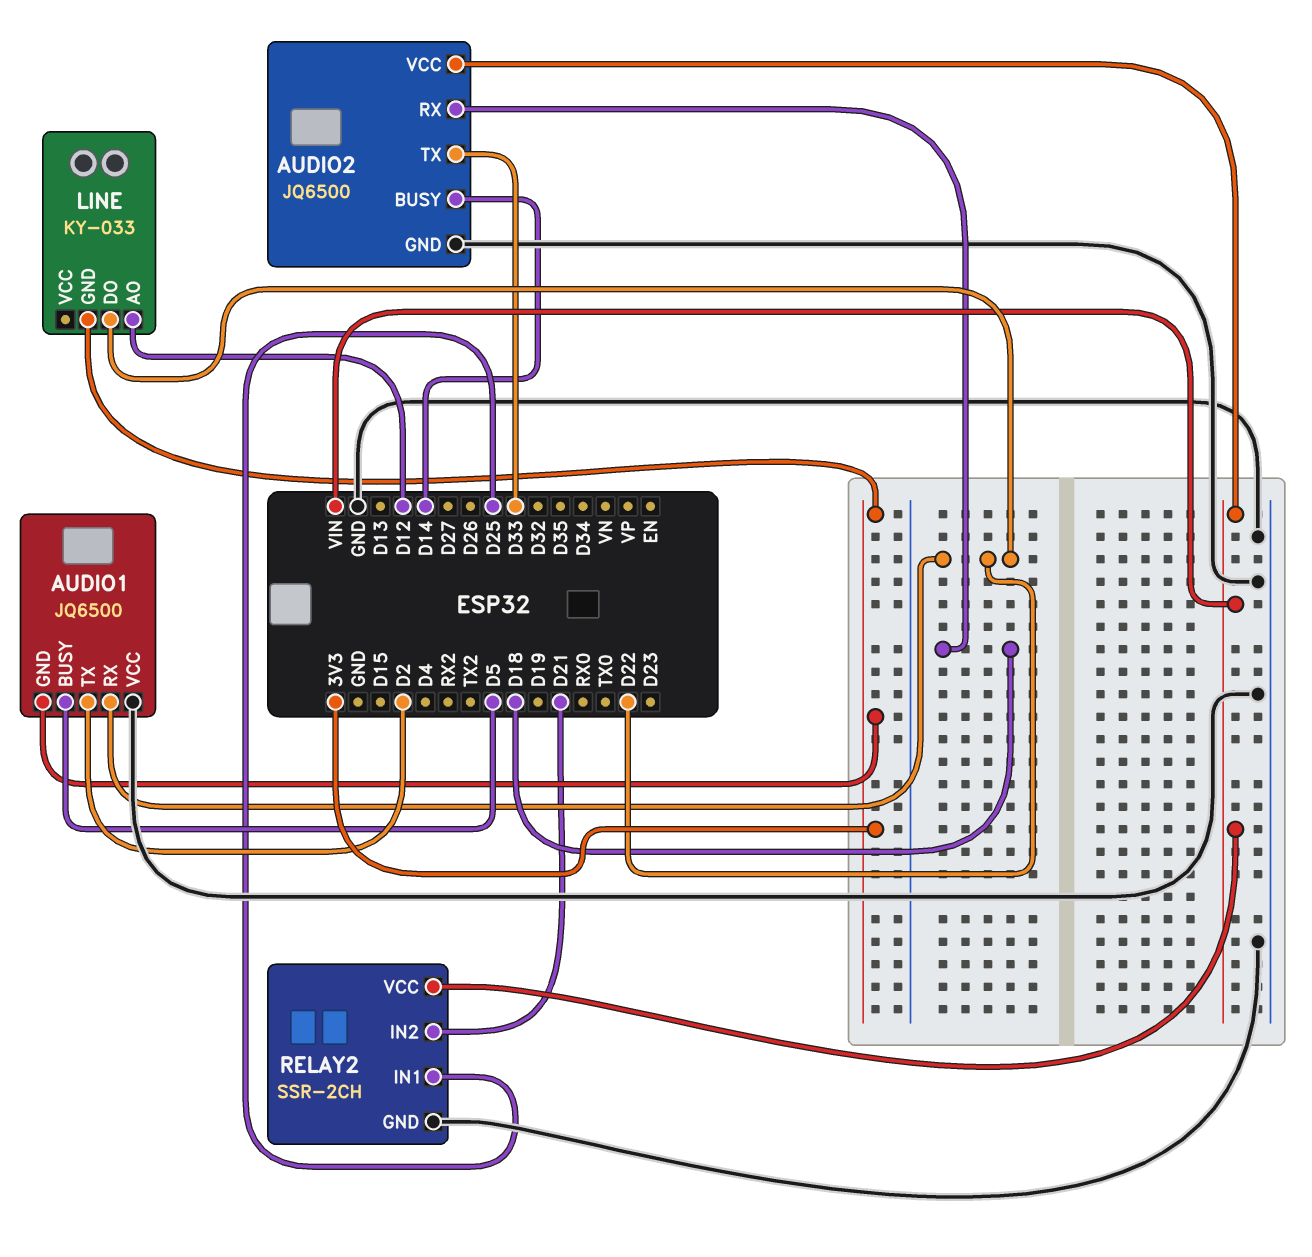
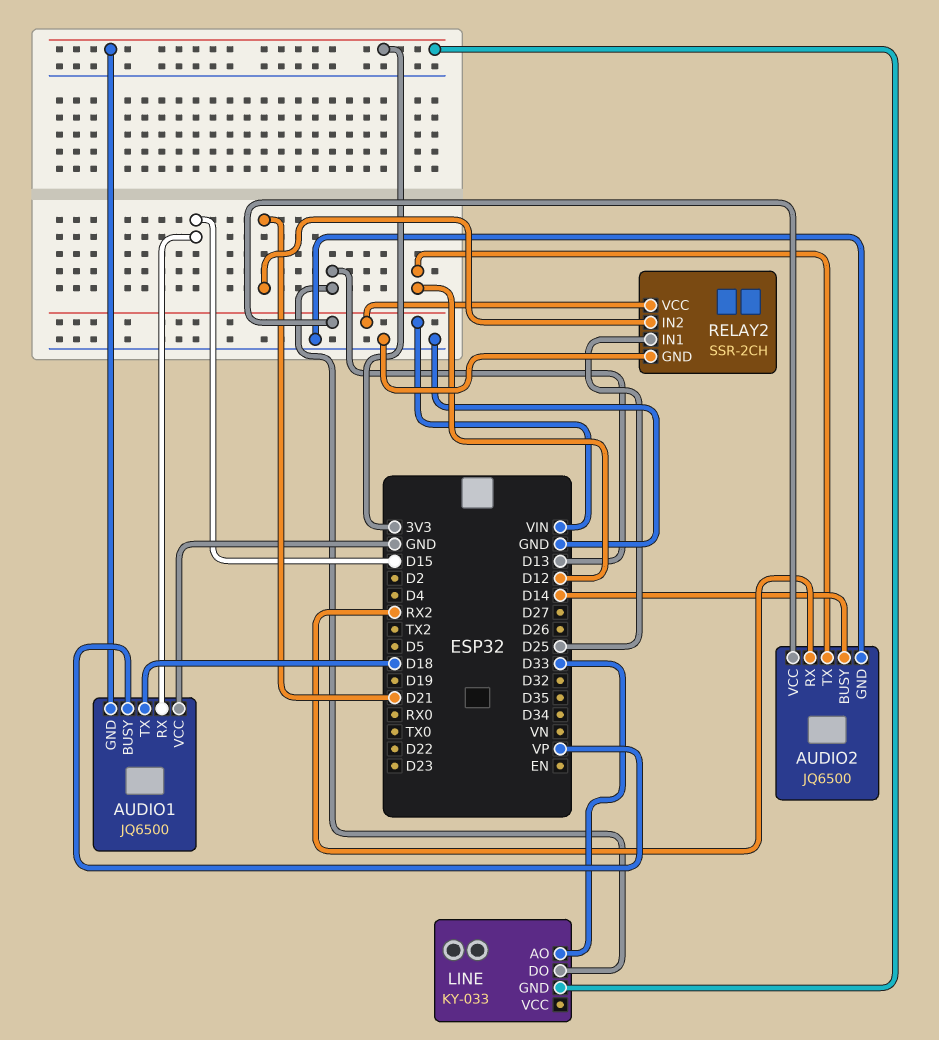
AUDIO1 pin BUSY: D5 -> VP
AUDIO1 pin RX: D22 -> D15
AUDIO1 pin TX: D2 -> D18
AUDIO2 pin RX: D18 -> RX2
AUDIO2 pin TX: D33 -> D12
LINE pin AO: D12 -> D33
LINE pin DO: D22 -> D13

